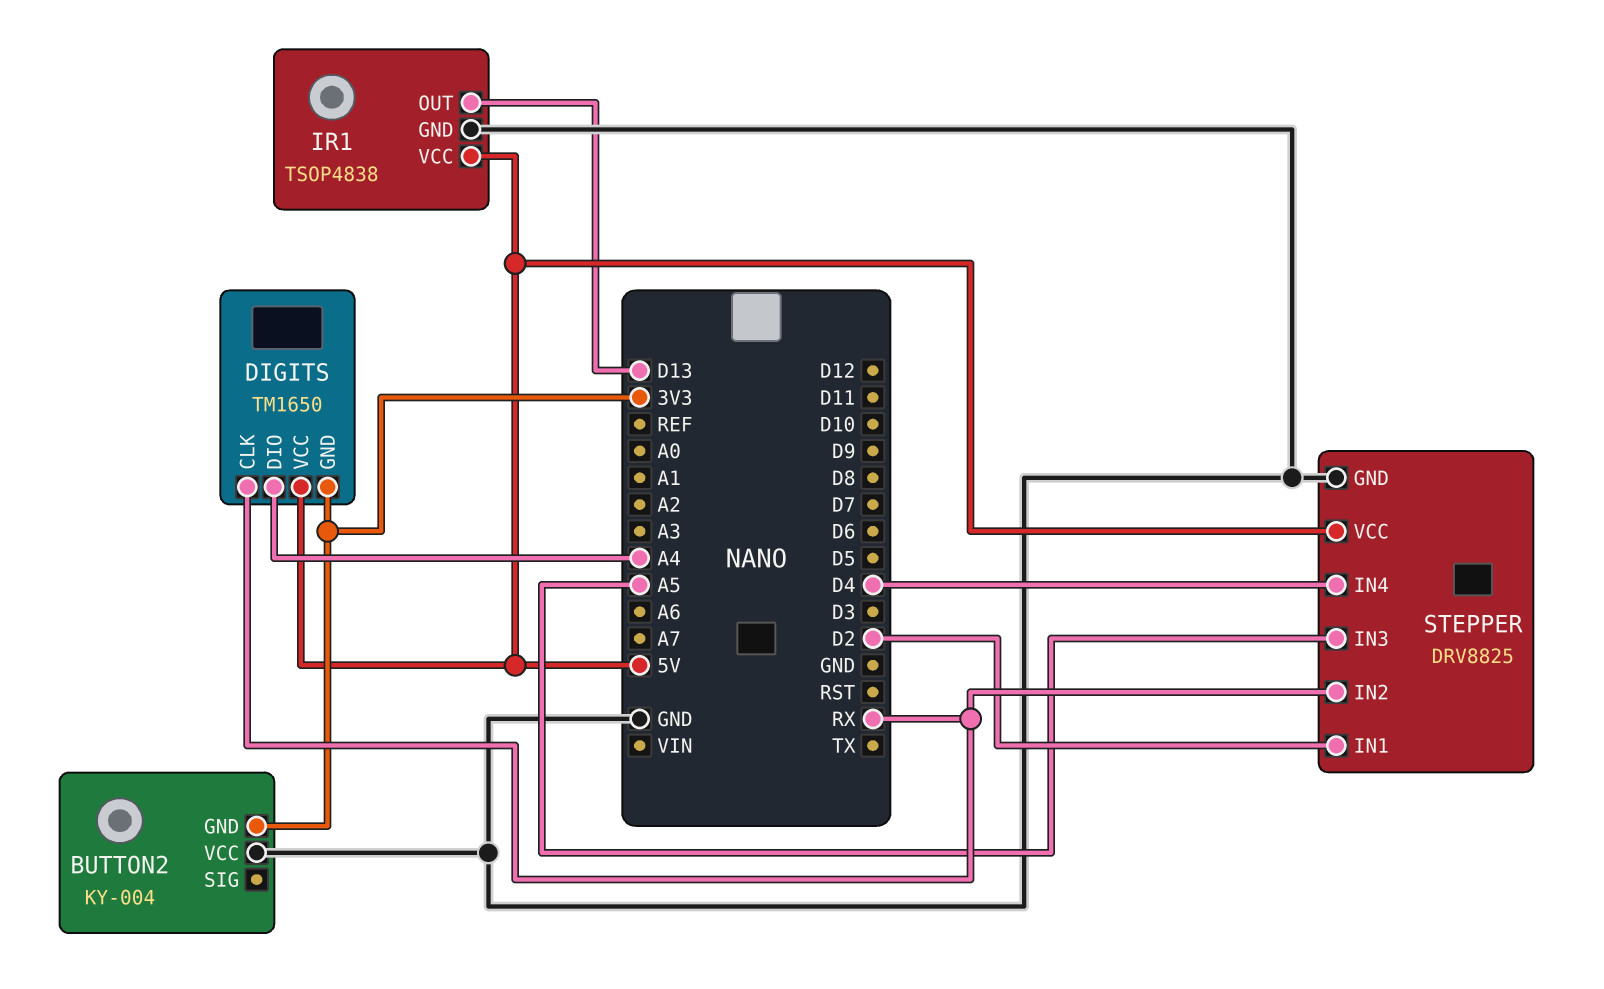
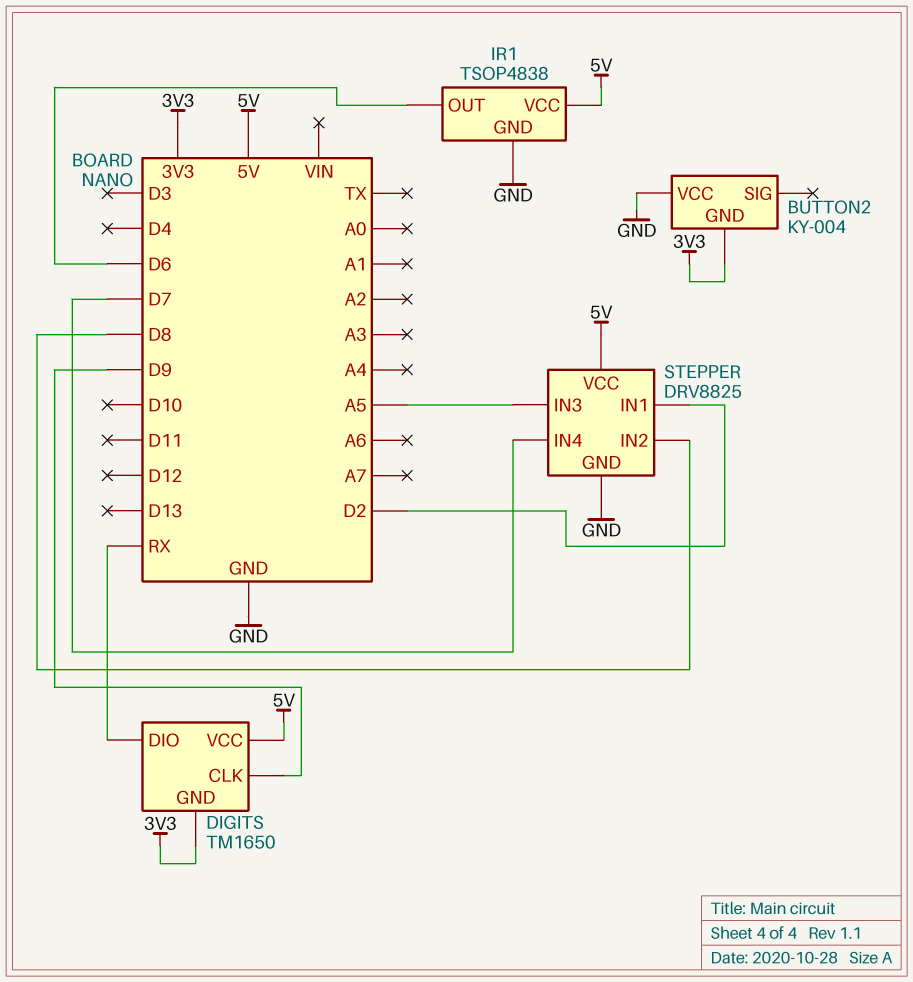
DIGITS pin CLK: RX -> D9
DIGITS pin DIO: A4 -> RX
IR1 pin OUT: D13 -> D6
STEPPER pin IN2: RX -> D8
STEPPER pin IN4: D4 -> D7

